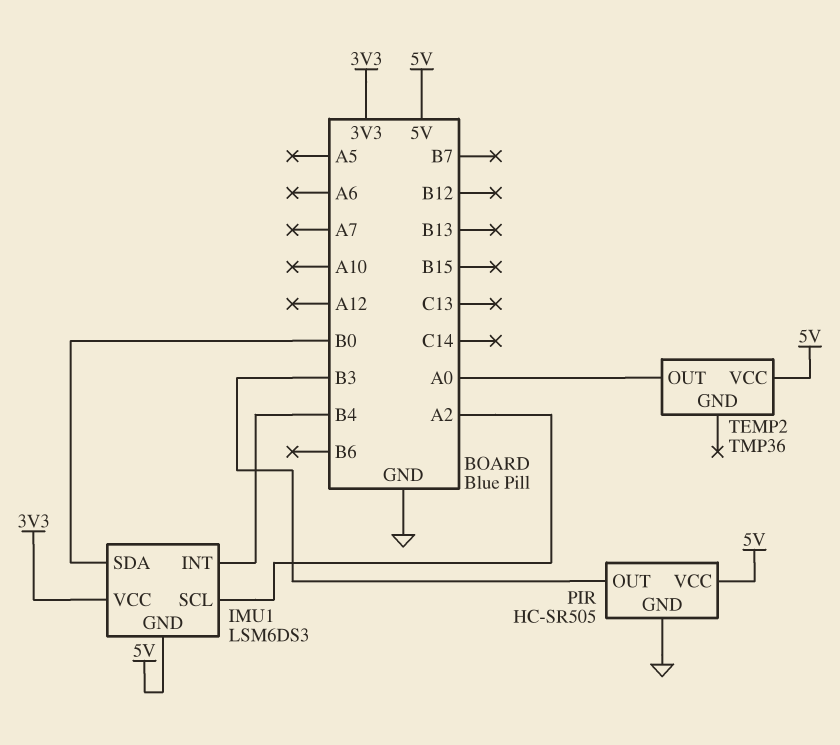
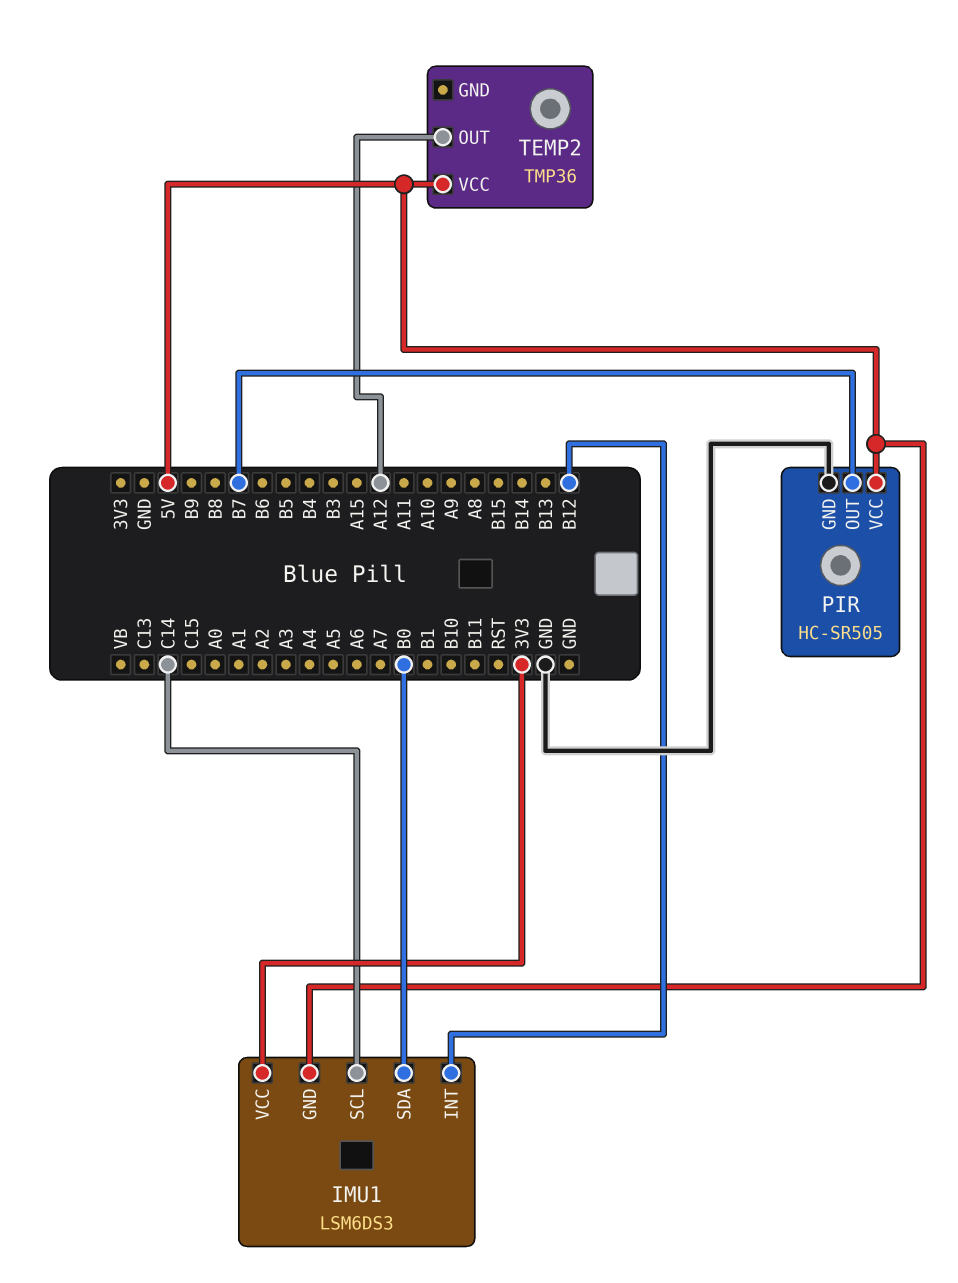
IMU1 pin INT: B4 -> B12
IMU1 pin SCL: A2 -> C14
PIR pin OUT: B3 -> B7
TEMP2 pin OUT: A0 -> A12

